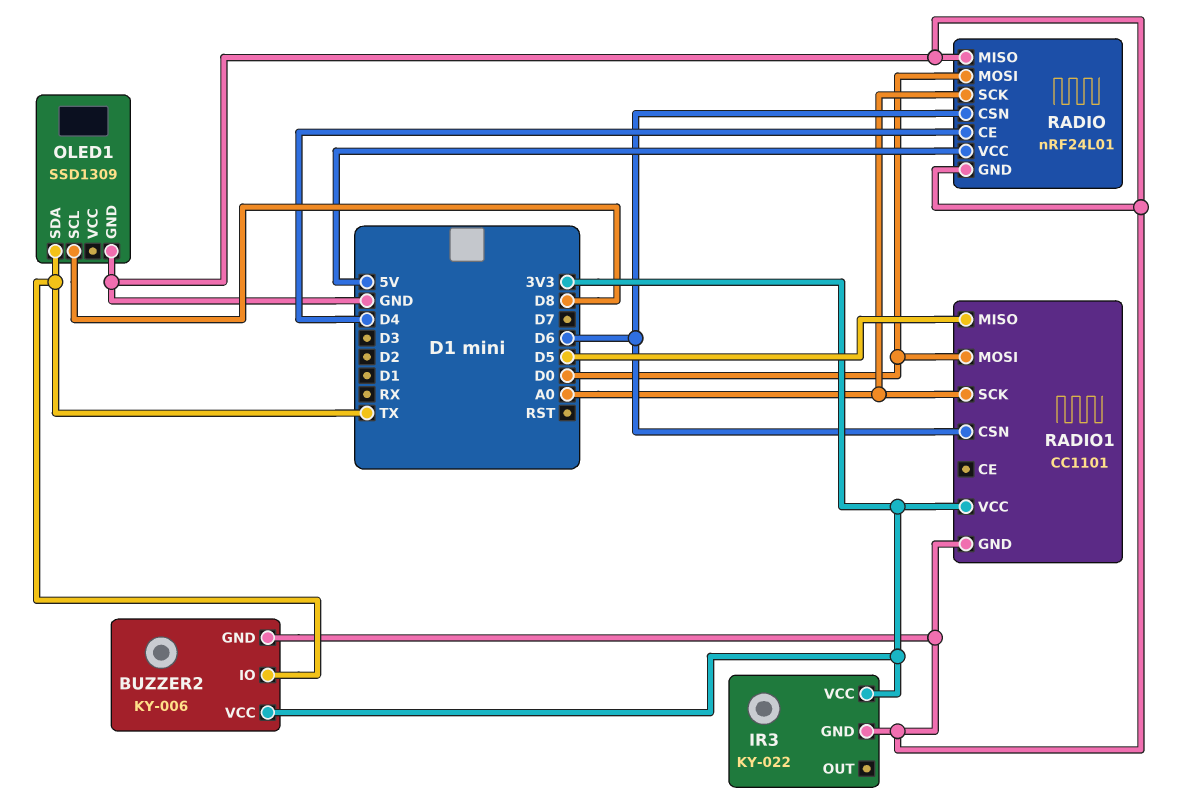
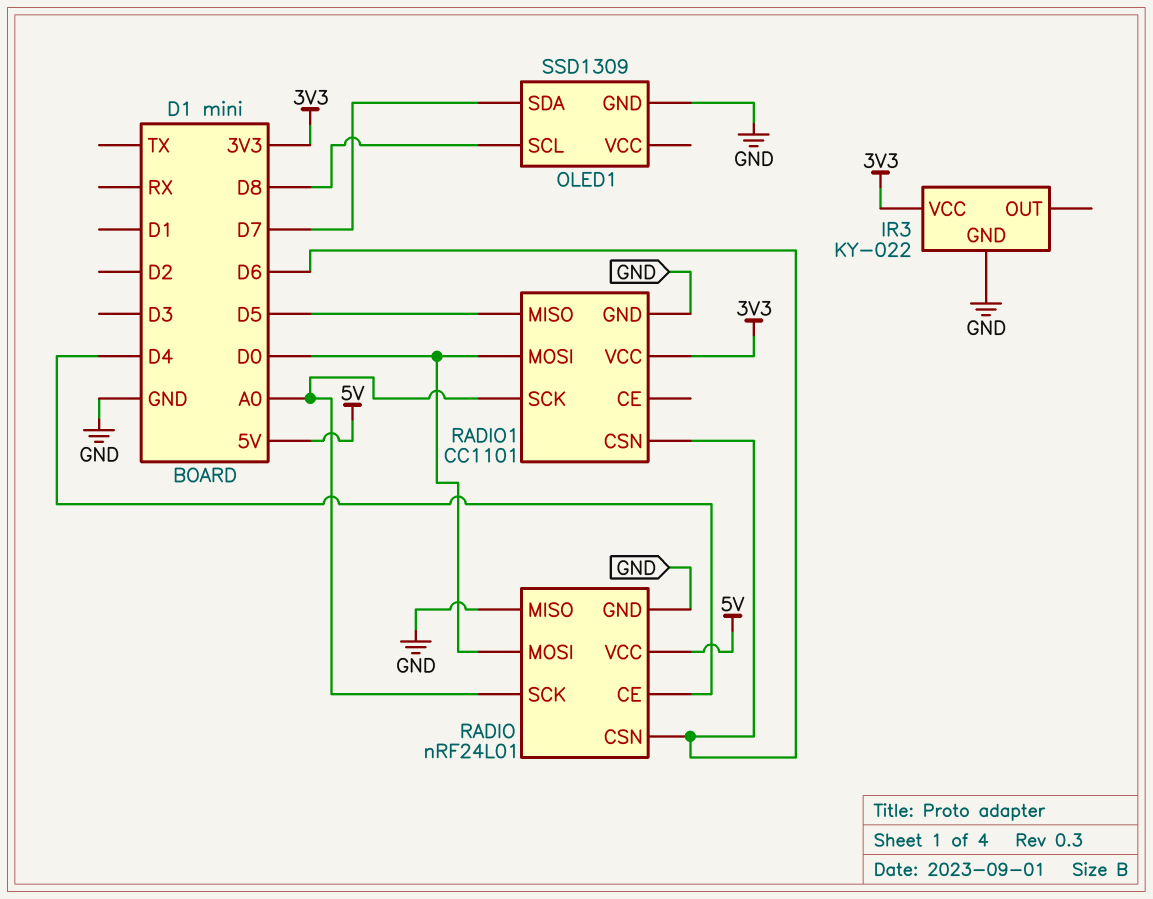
BUZZER2: KY-006 -> none
BUZZER2 pin GND: GND -> none
BUZZER2 pin IO: TX -> none
BUZZER2 pin VCC: 3V3 -> none
OLED1 pin SDA: TX -> D7

